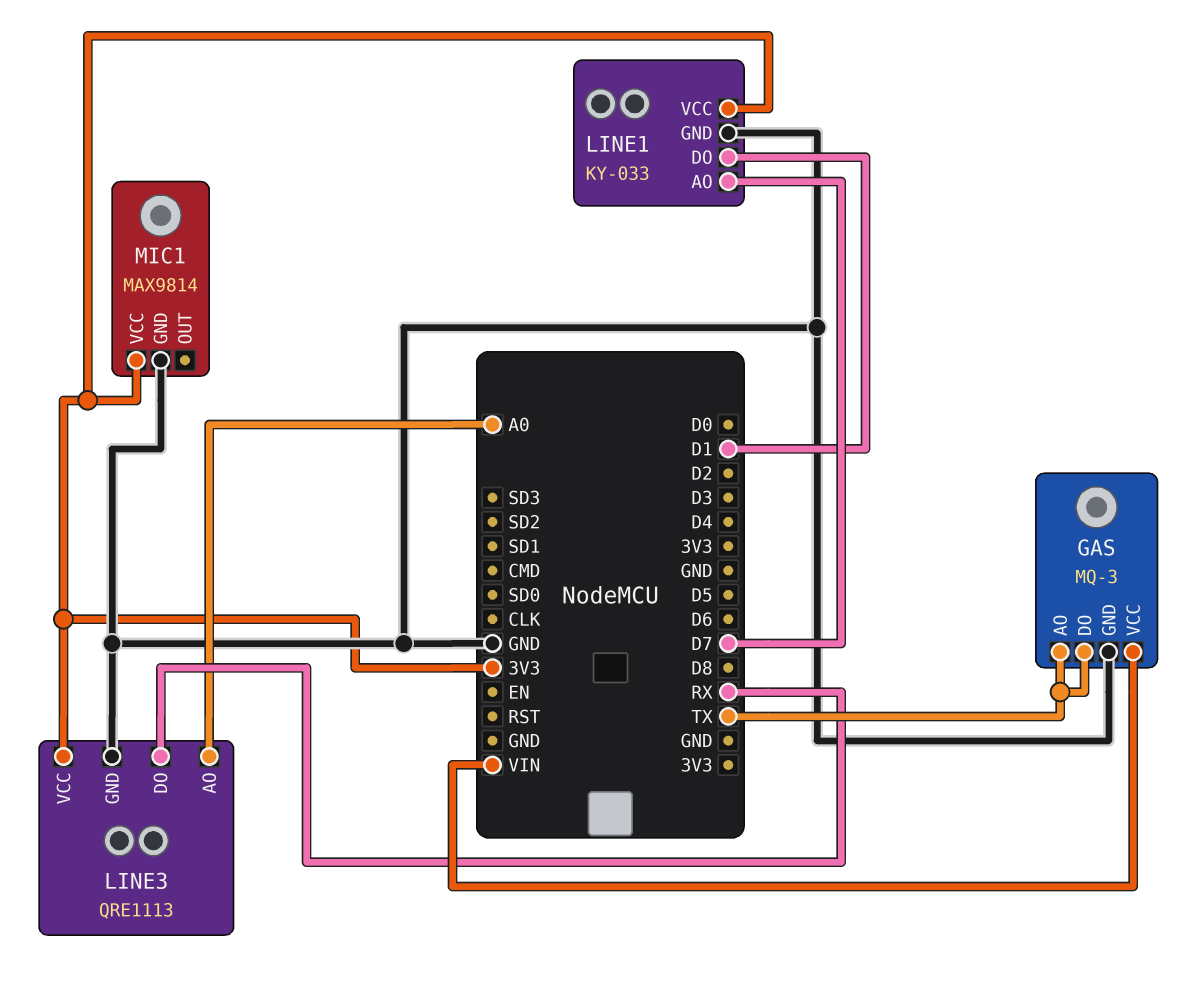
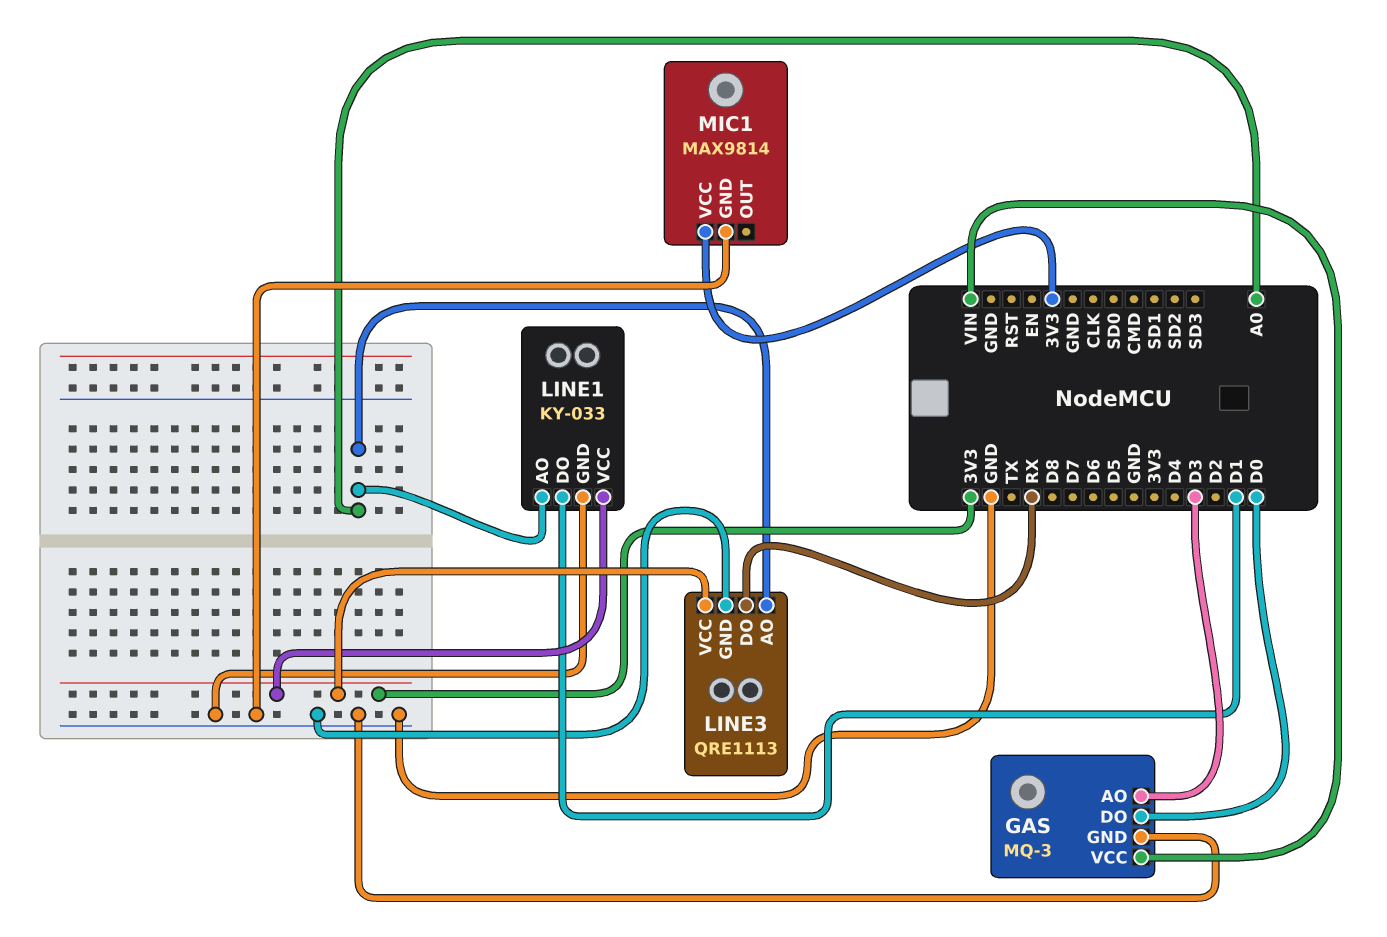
GAS pin AO: TX -> D3
GAS pin DO: TX -> D0
LINE1 pin AO: D7 -> A0

